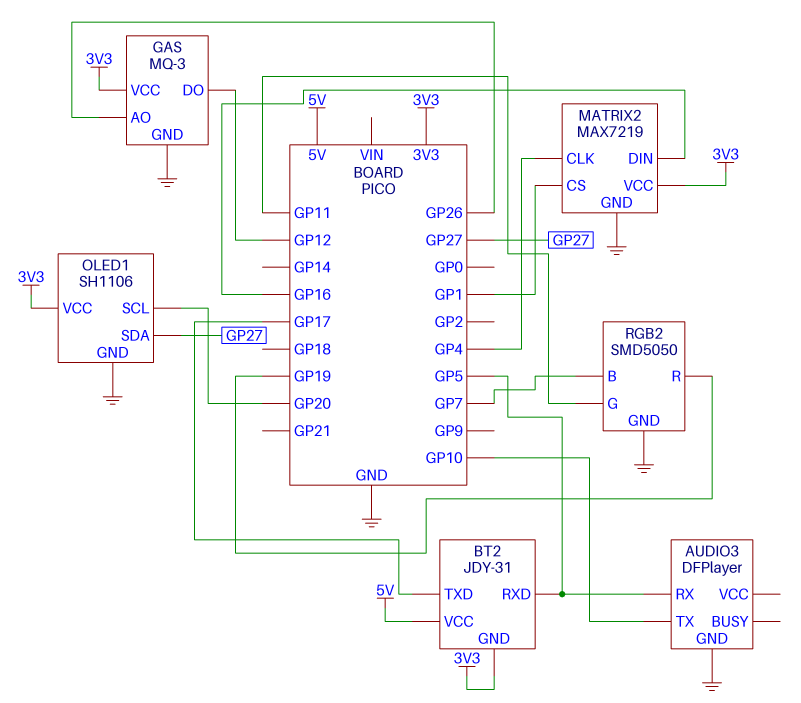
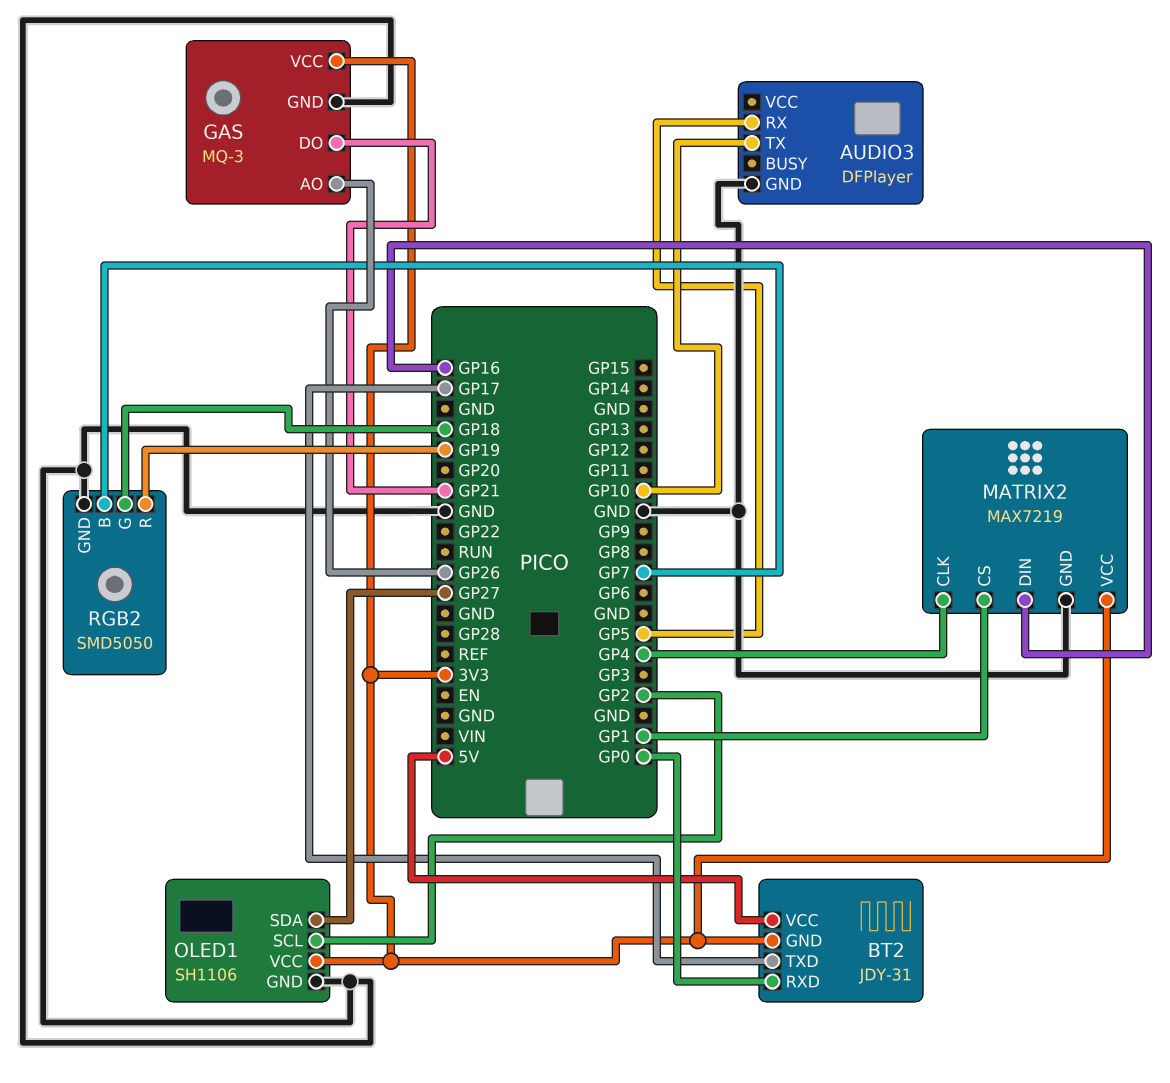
BT2 pin RXD: GP5 -> GP0
GAS pin DO: GP12 -> GP21
OLED1 pin SCL: GP20 -> GP2
RGB2 pin G: GP11 -> GP18

